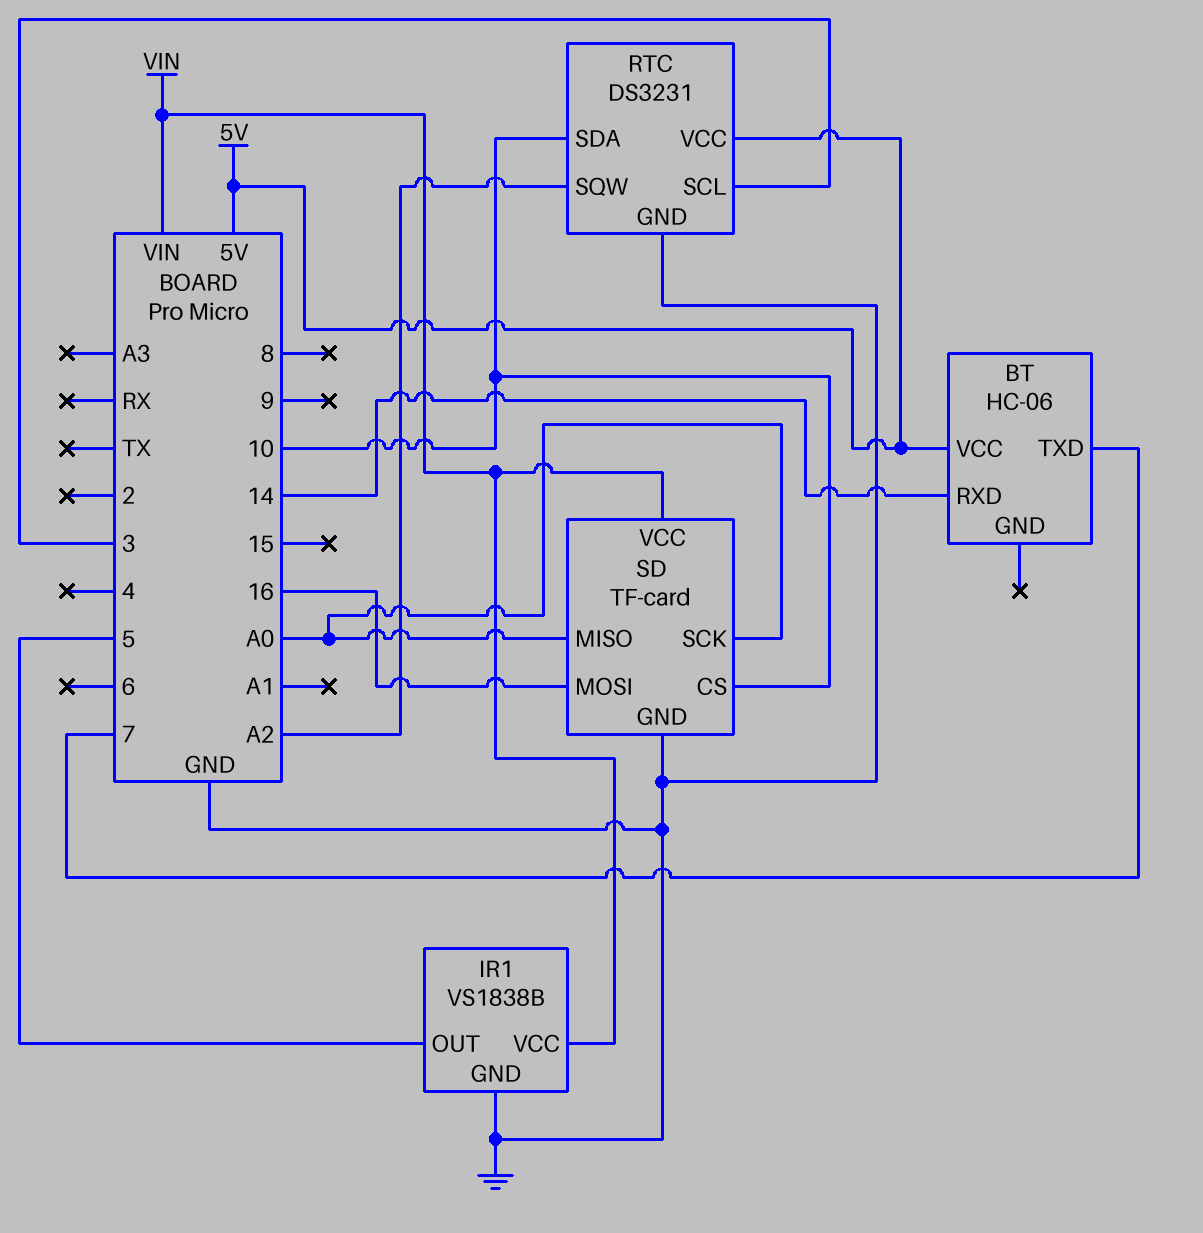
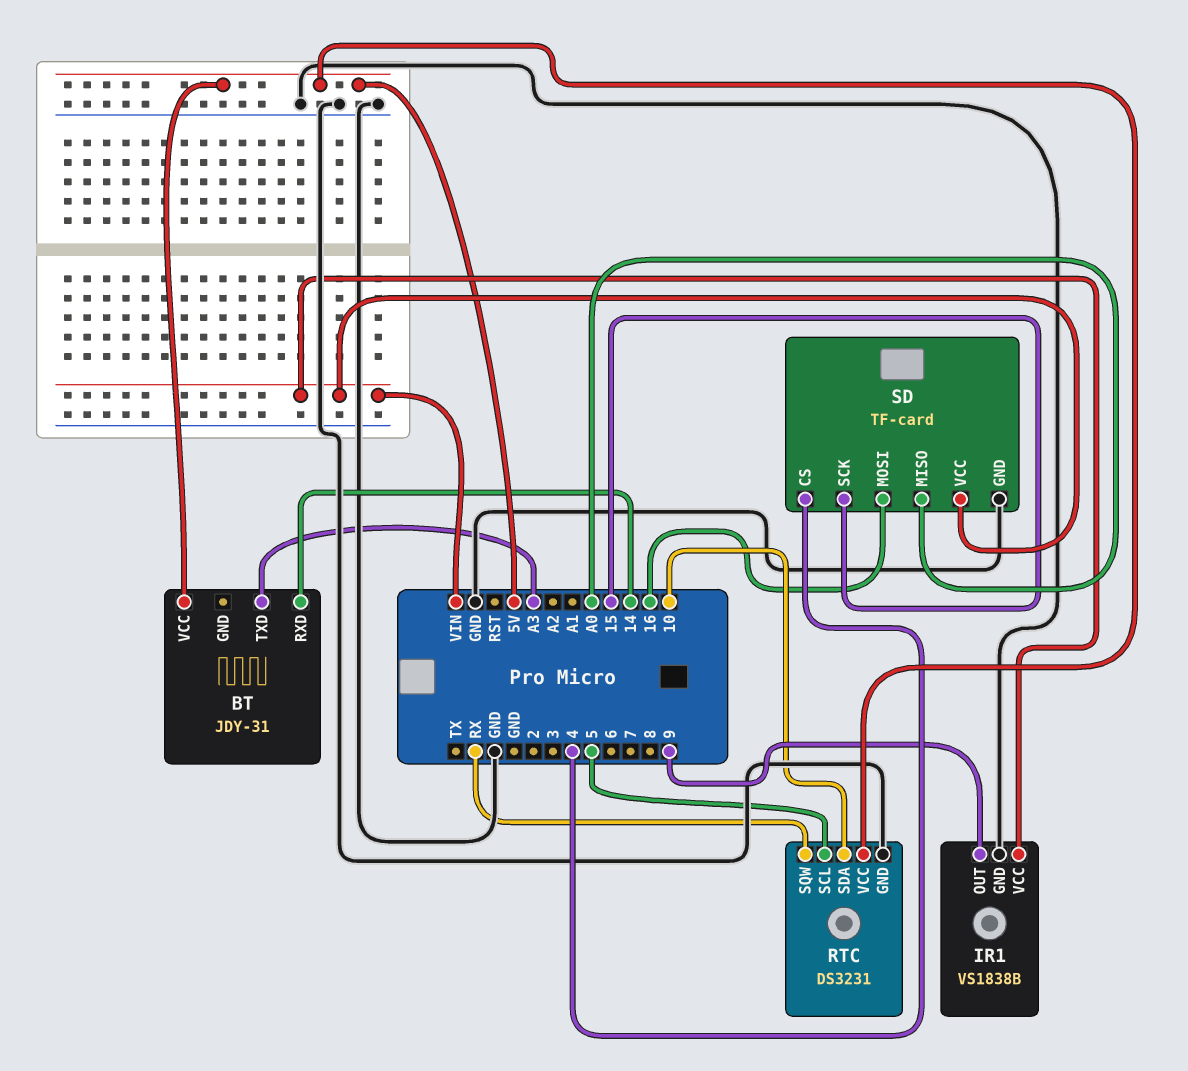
BT: HC-06 -> JDY-31
BT pin TXD: 7 -> A3
IR1 pin OUT: 5 -> 9
RTC pin SCL: 3 -> 5
RTC pin SQW: A2 -> RX
SD pin CS: 10 -> 4
SD pin SCK: A0 -> 15

